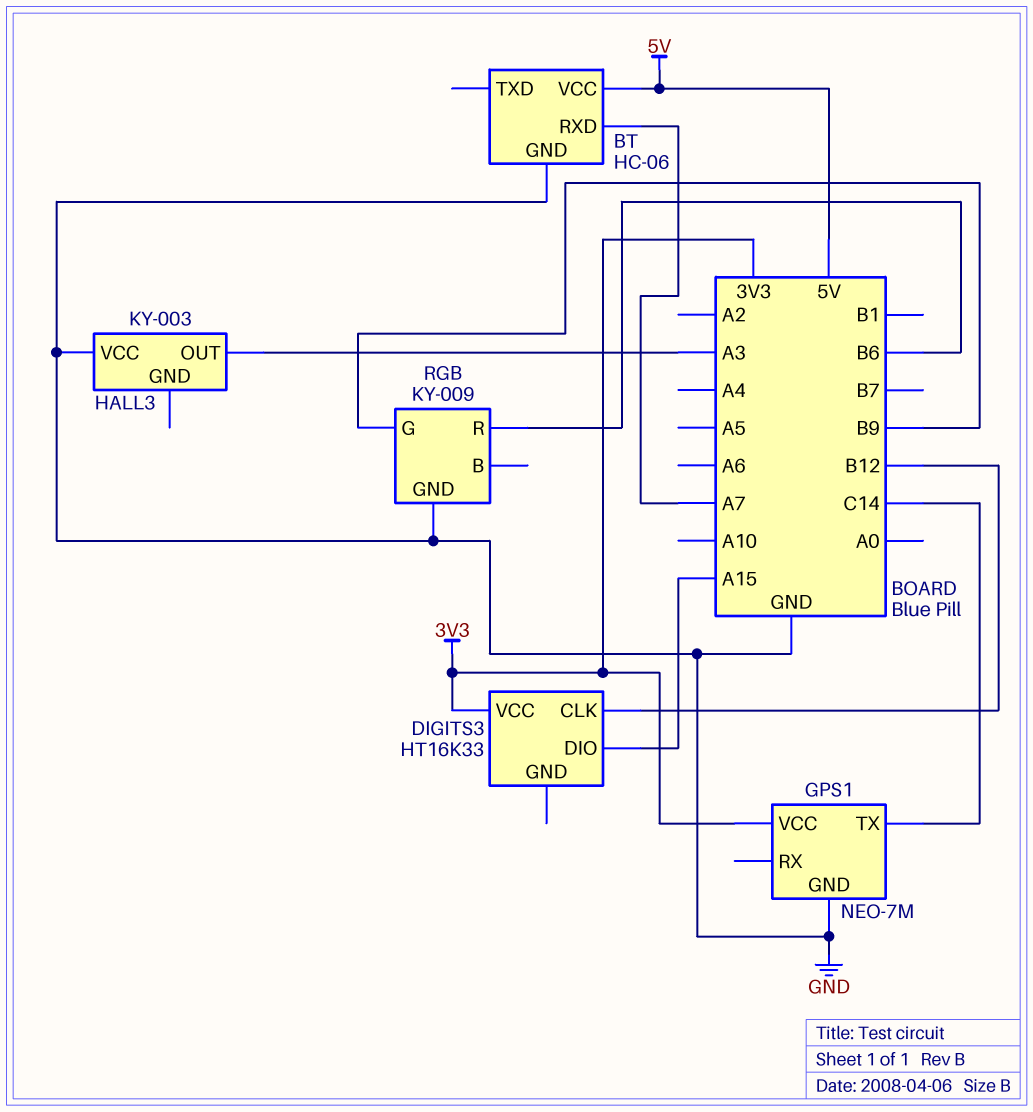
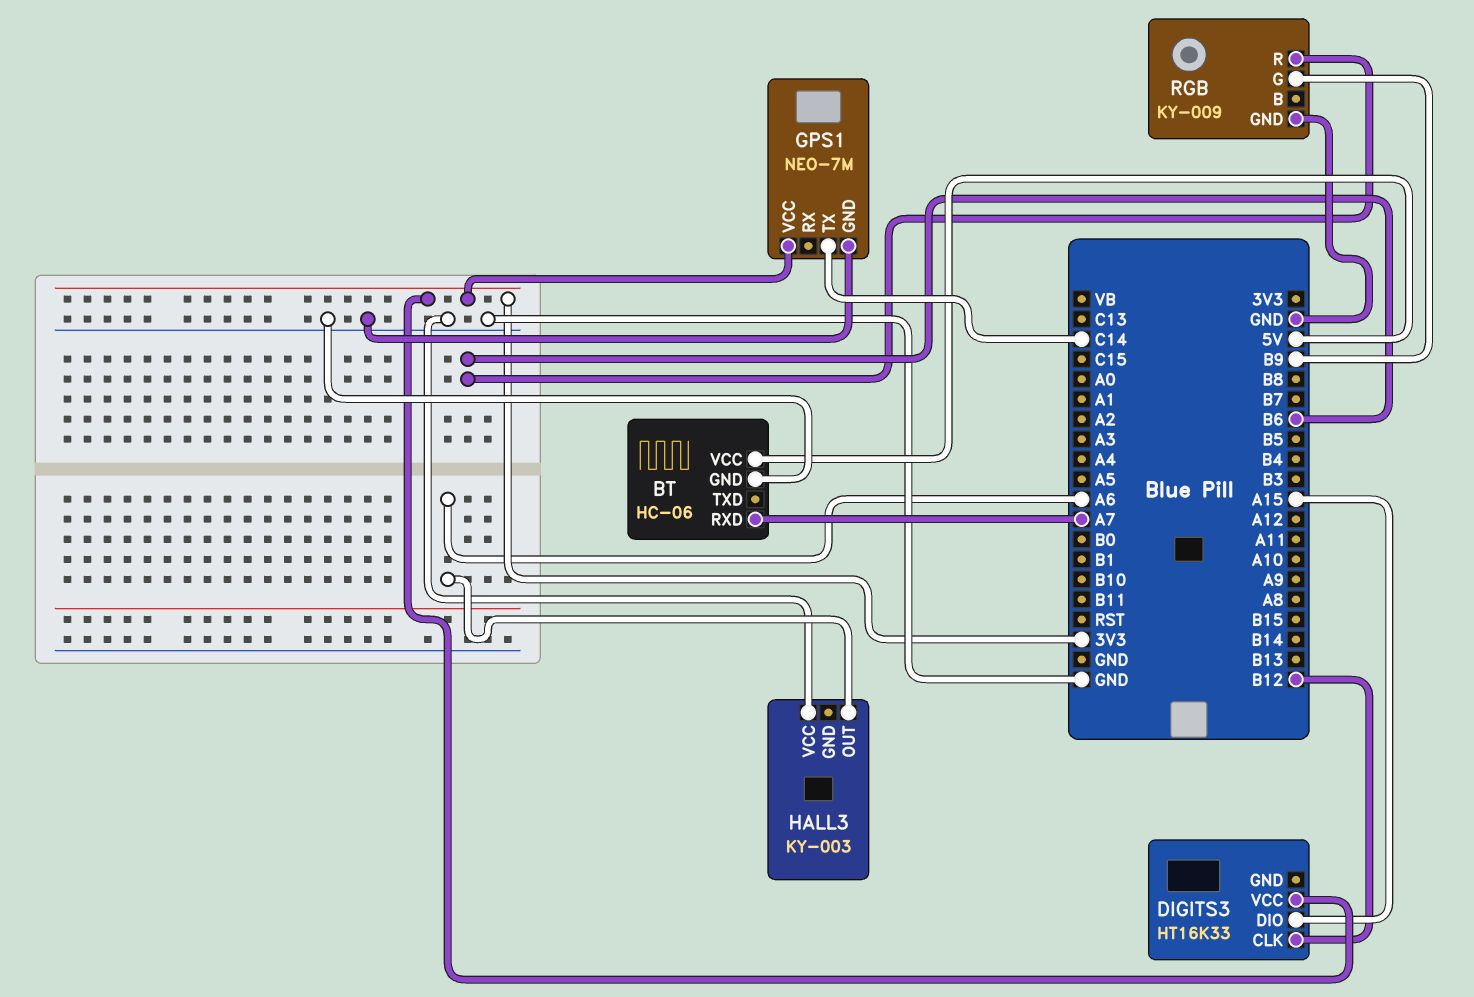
HALL3 pin OUT: A3 -> A6

